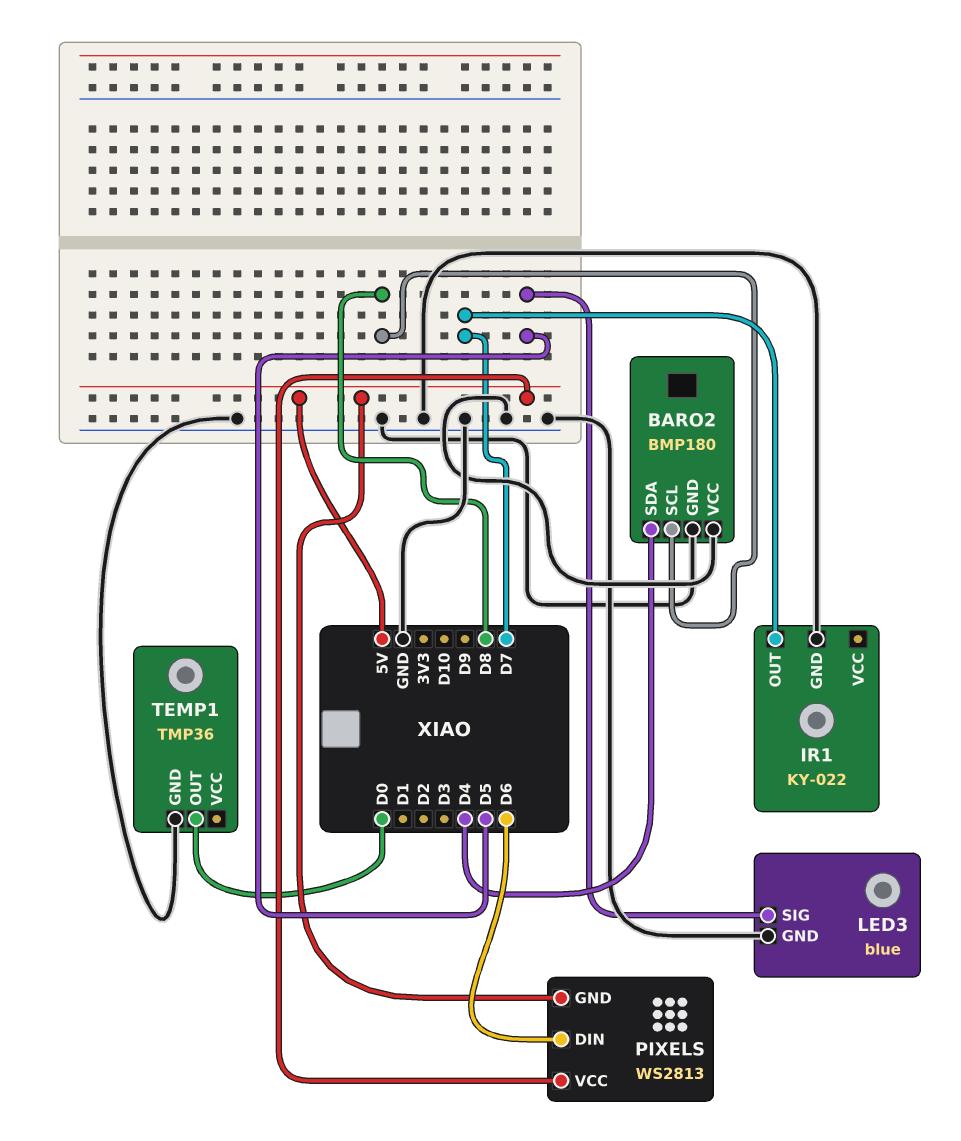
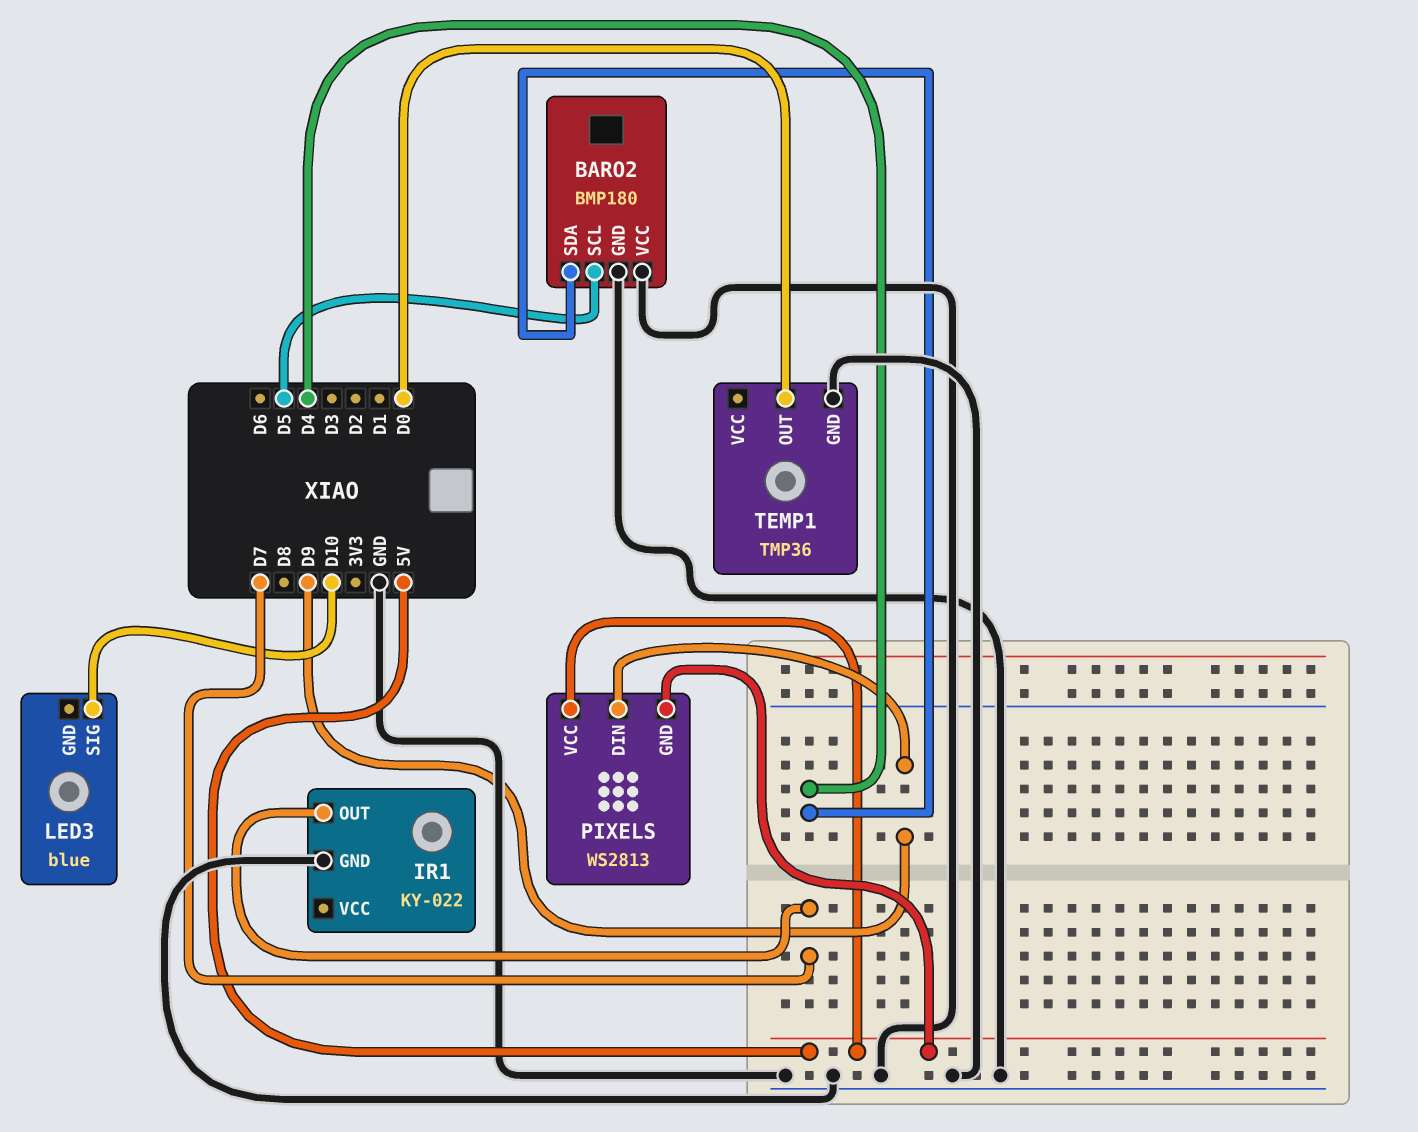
BARO2 pin SCL: D8 -> D5
LED3 pin GND: GND -> none
LED3 pin SIG: D5 -> D10
PIXELS pin DIN: D6 -> D9

